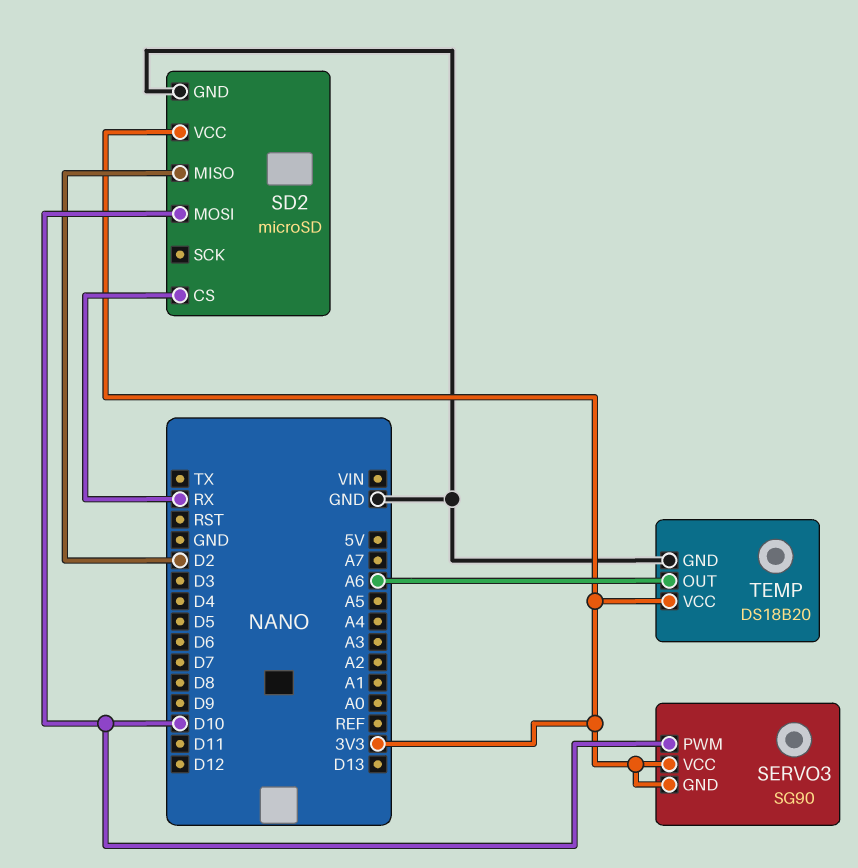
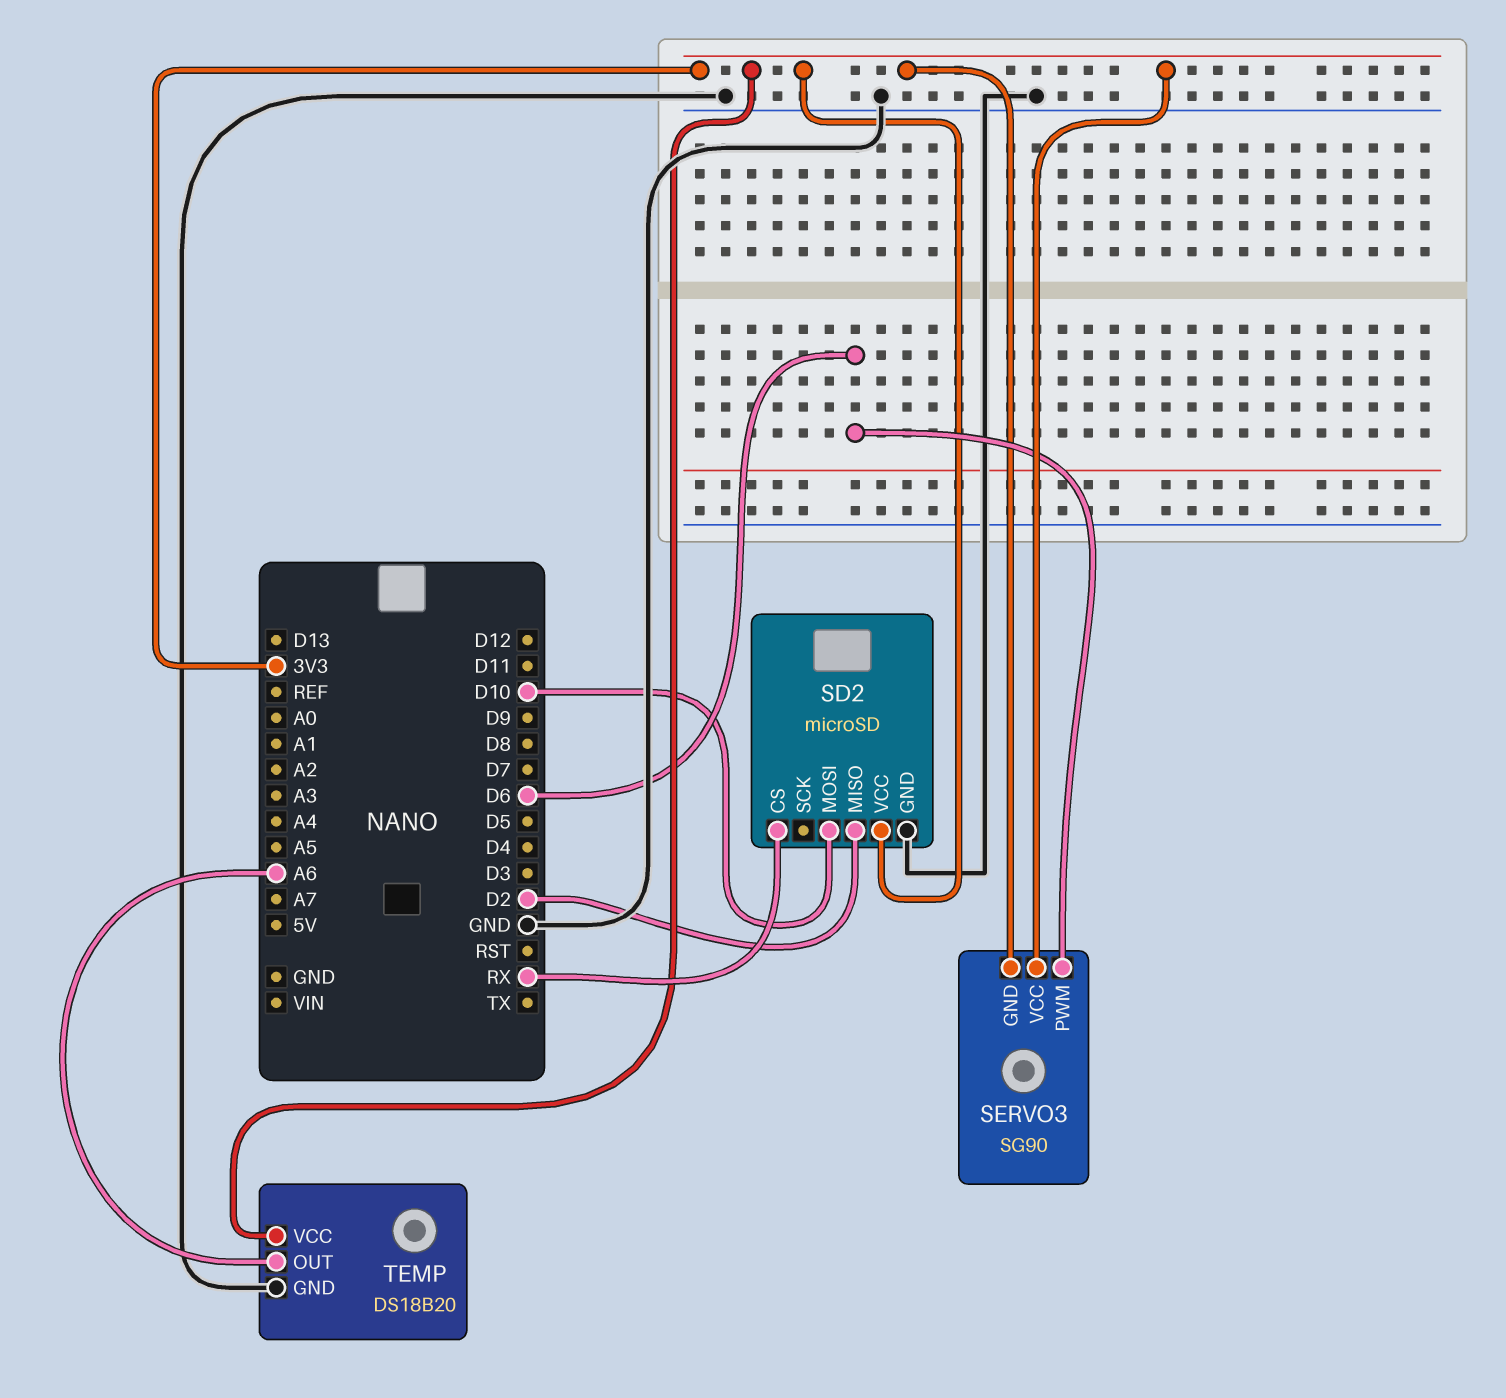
SERVO3 pin PWM: D10 -> D6

